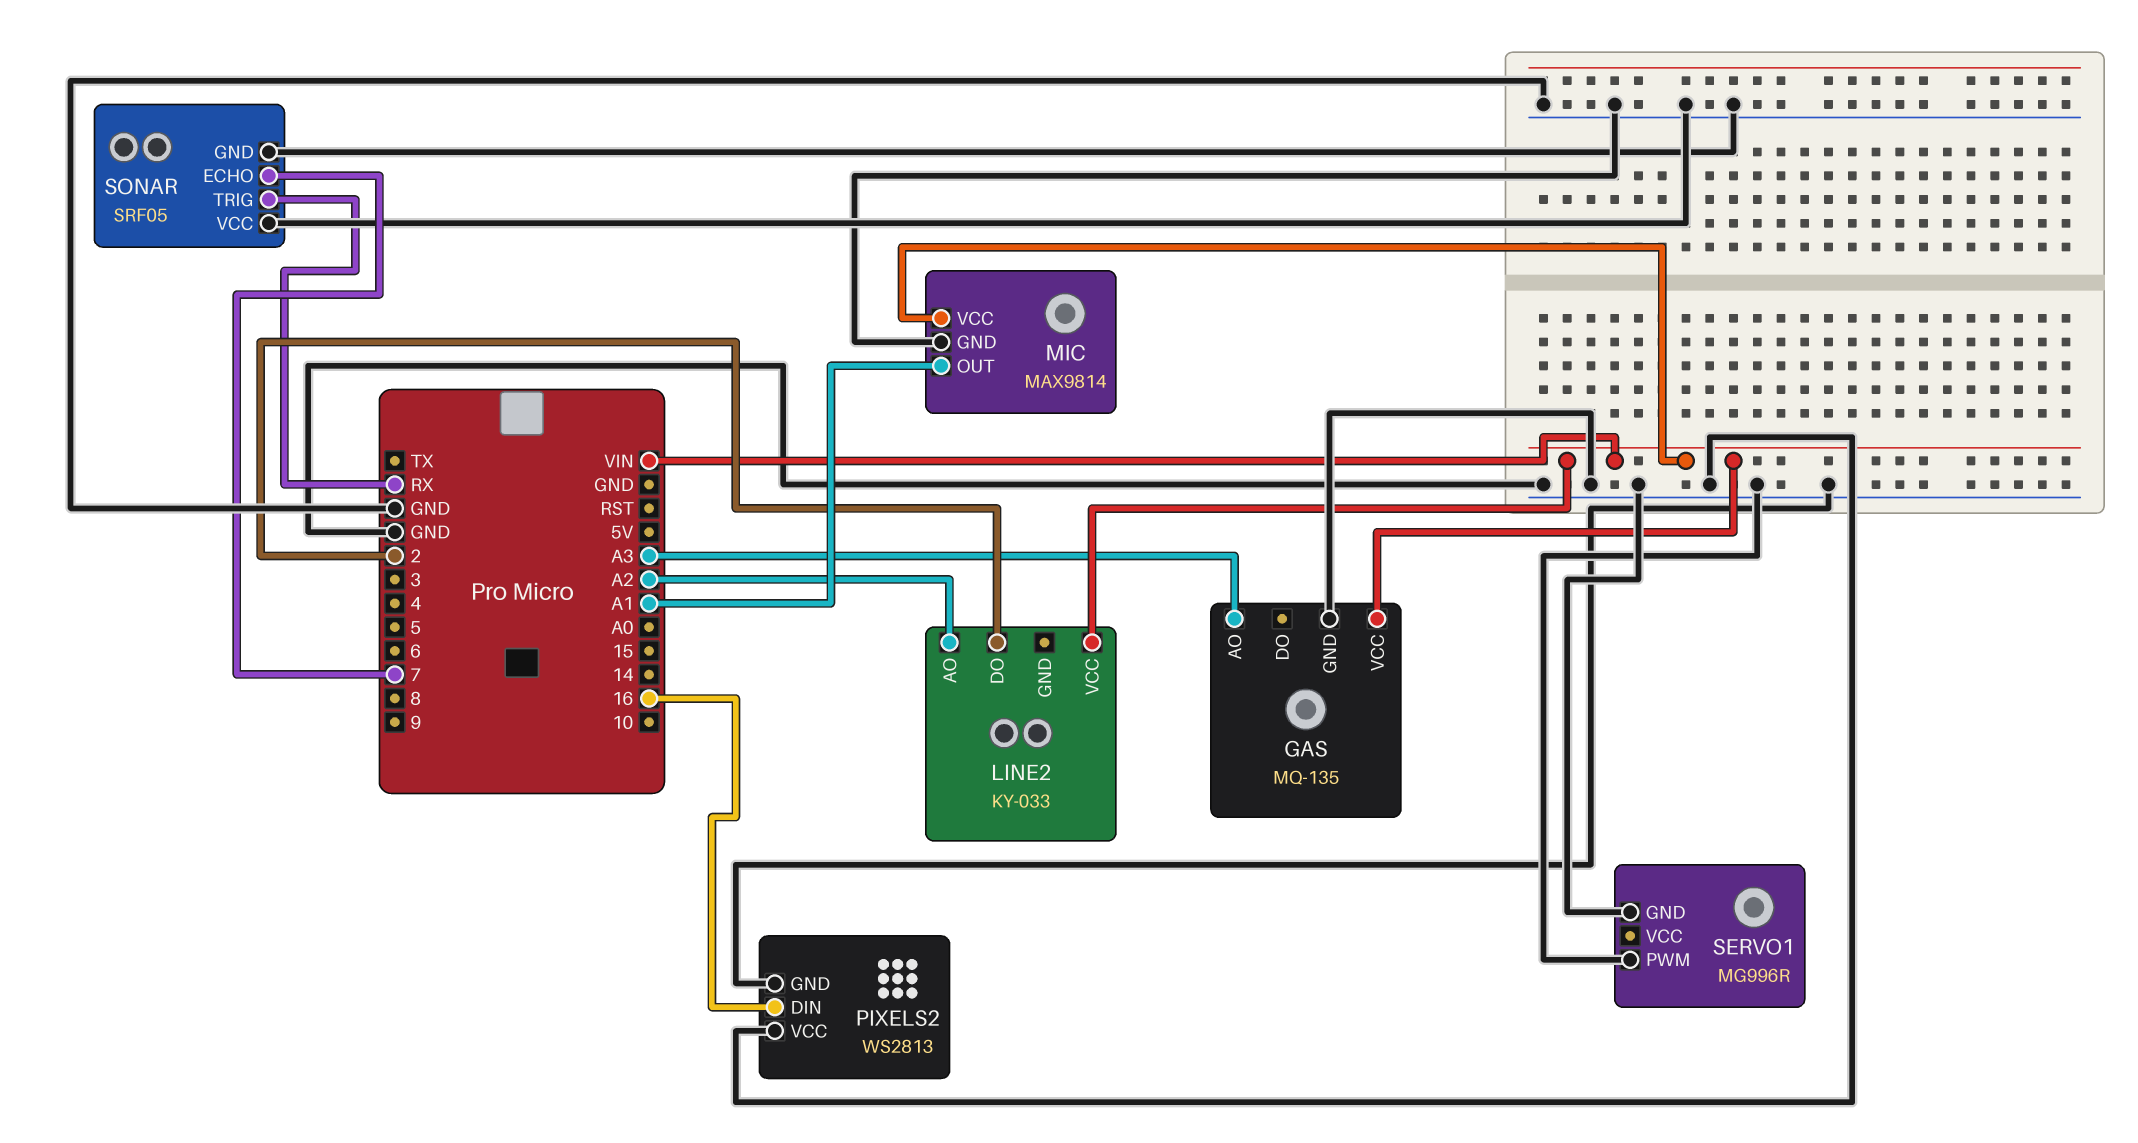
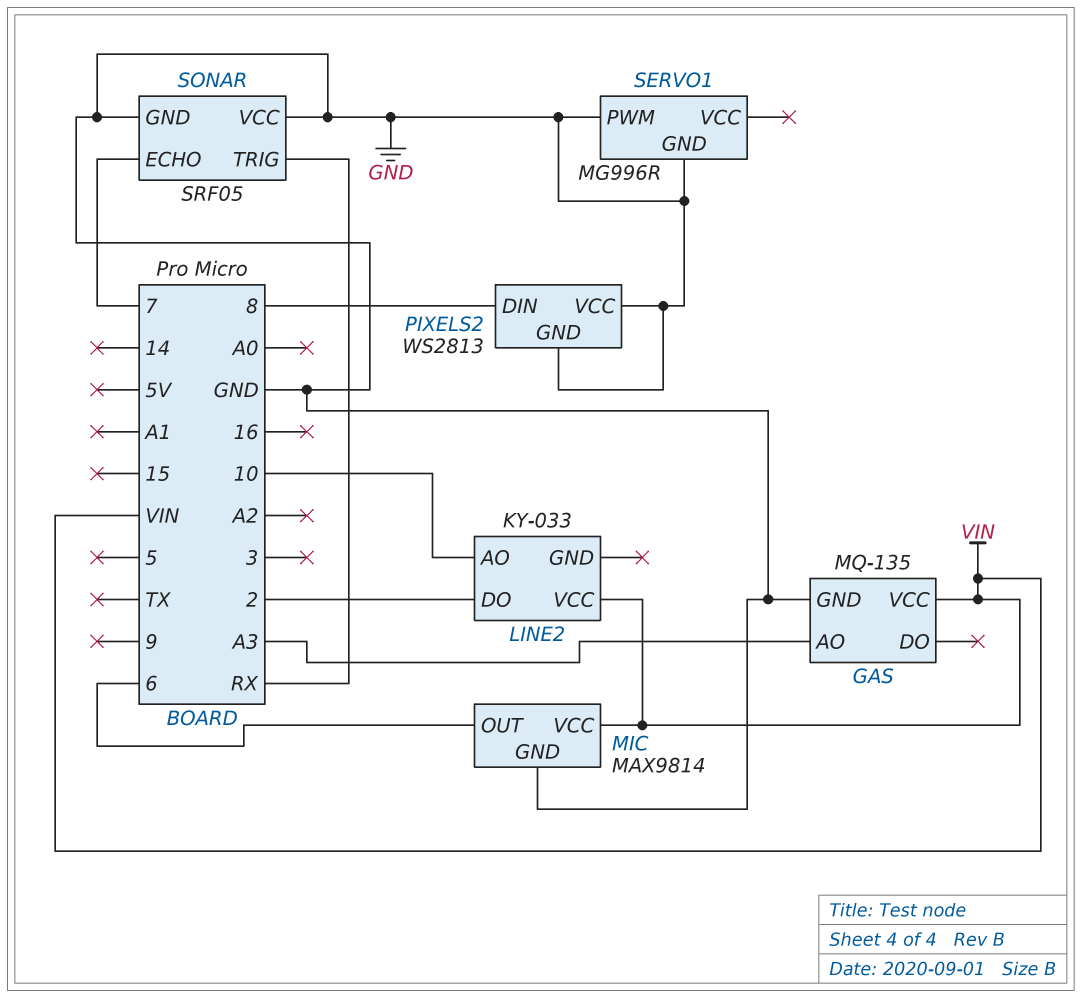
LINE2 pin AO: A2 -> 10
MIC pin OUT: A1 -> 6
PIXELS2 pin DIN: 16 -> 8

